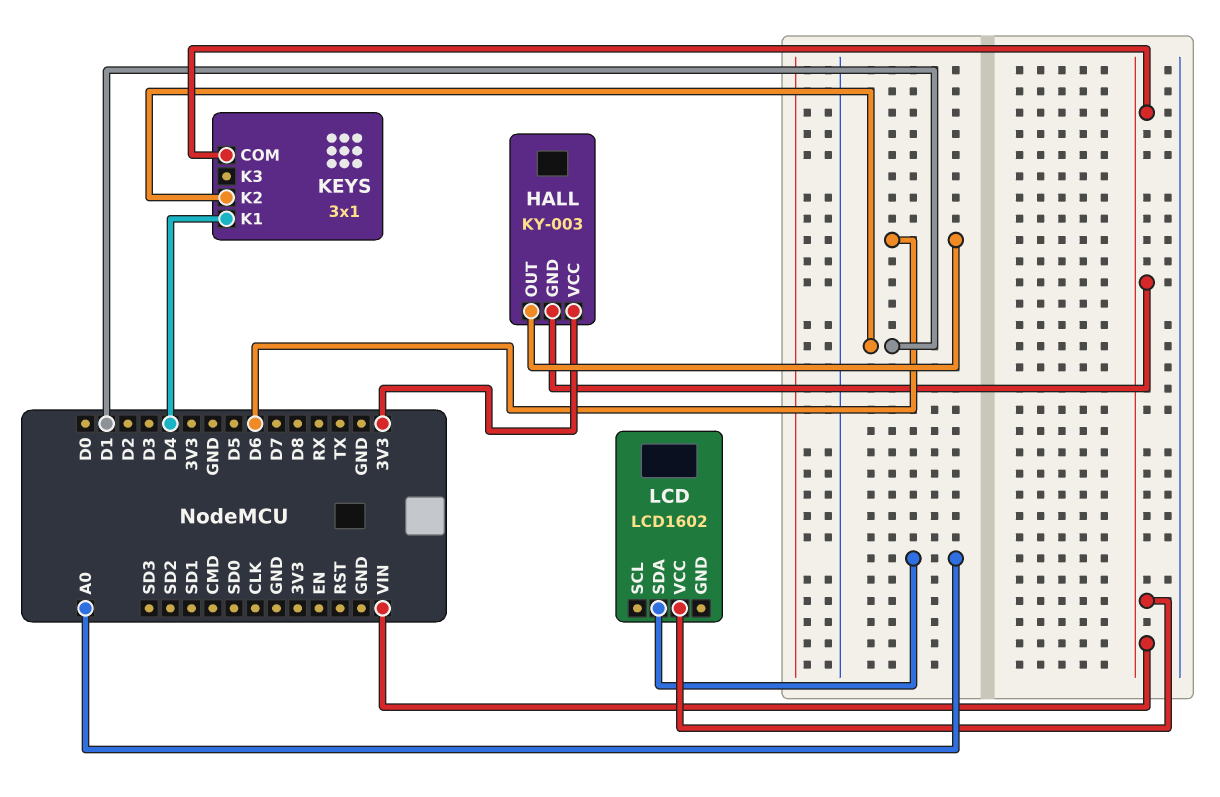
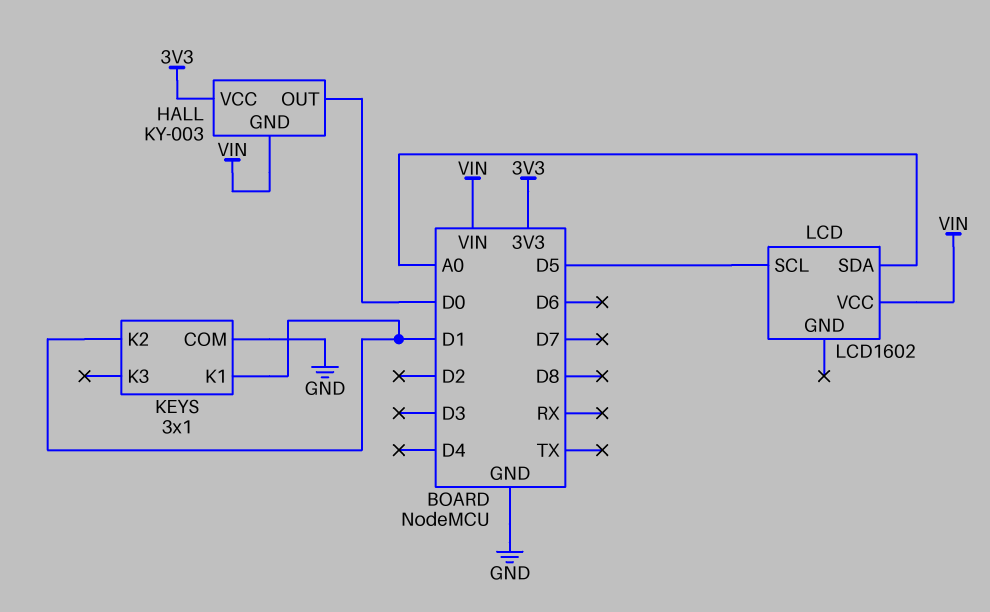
HALL pin OUT: D6 -> D0
KEYS pin COM: VIN -> GND
KEYS pin K1: D4 -> D1
LCD pin SCL: none -> D5

